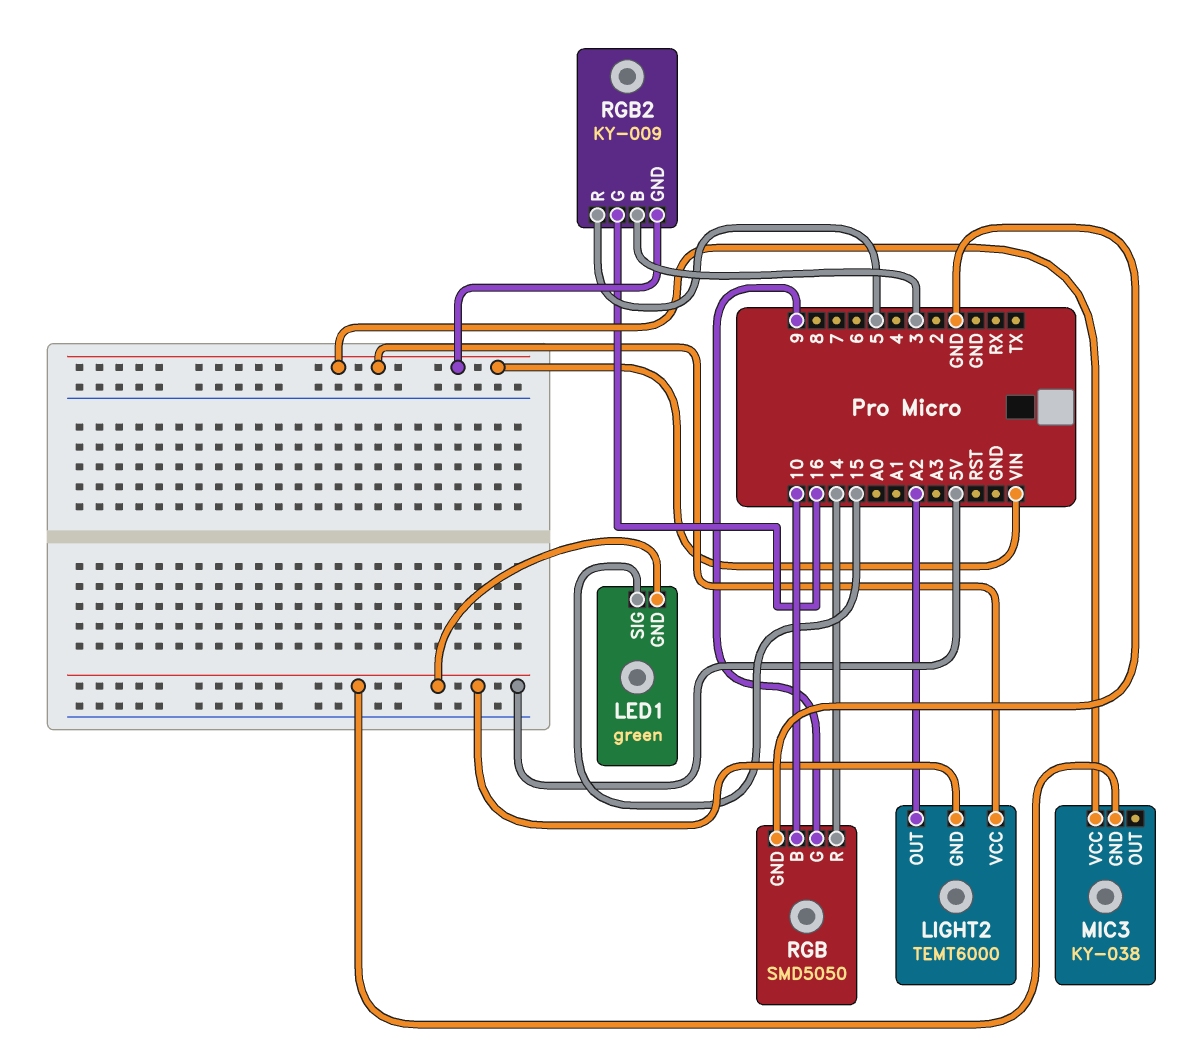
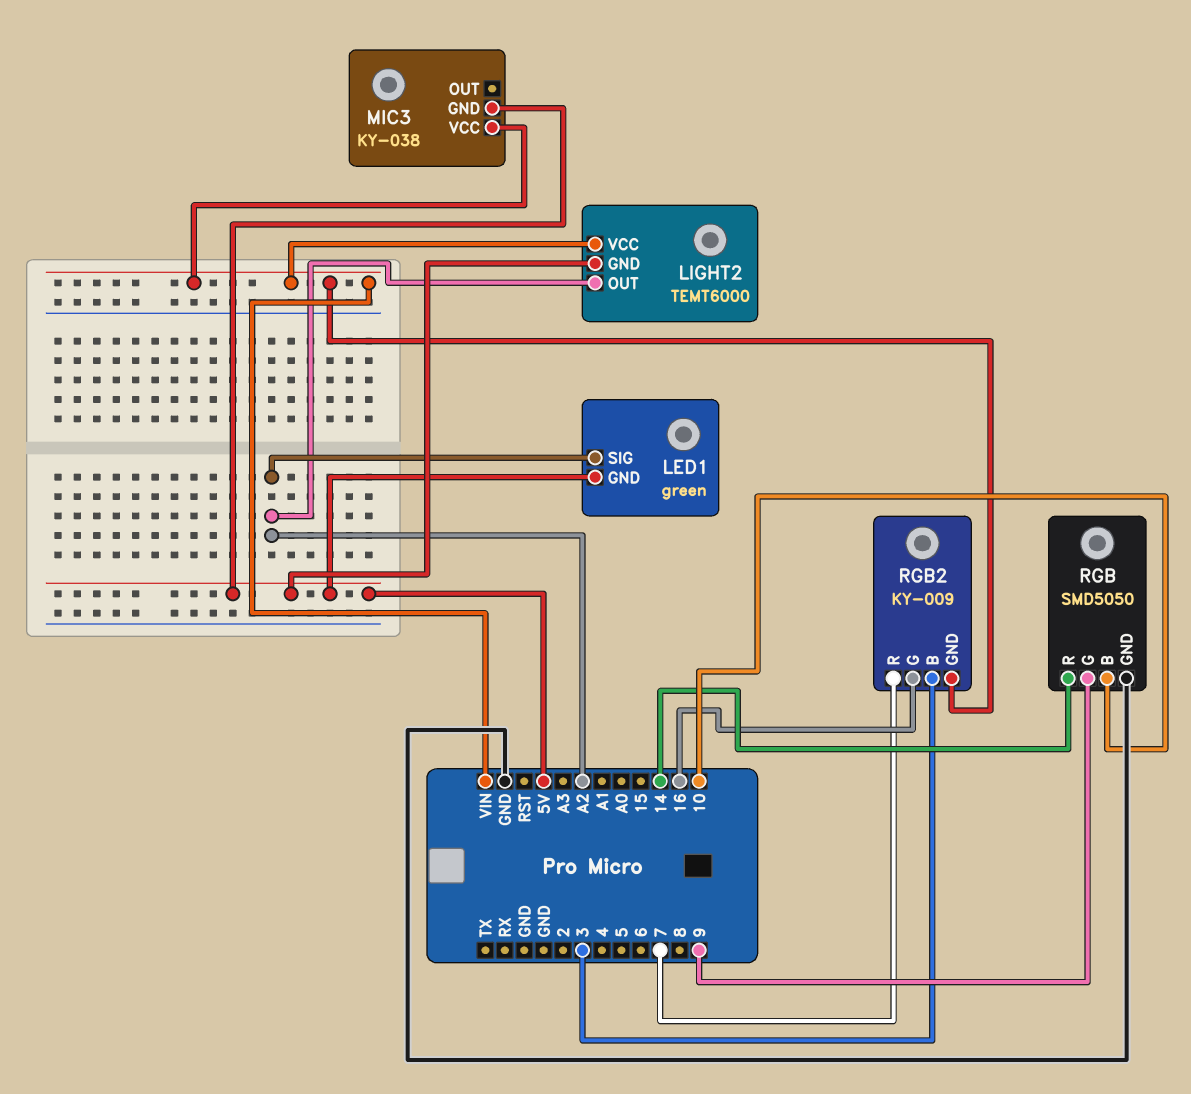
LED1 pin SIG: 15 -> A2
RGB2 pin R: 5 -> 7

